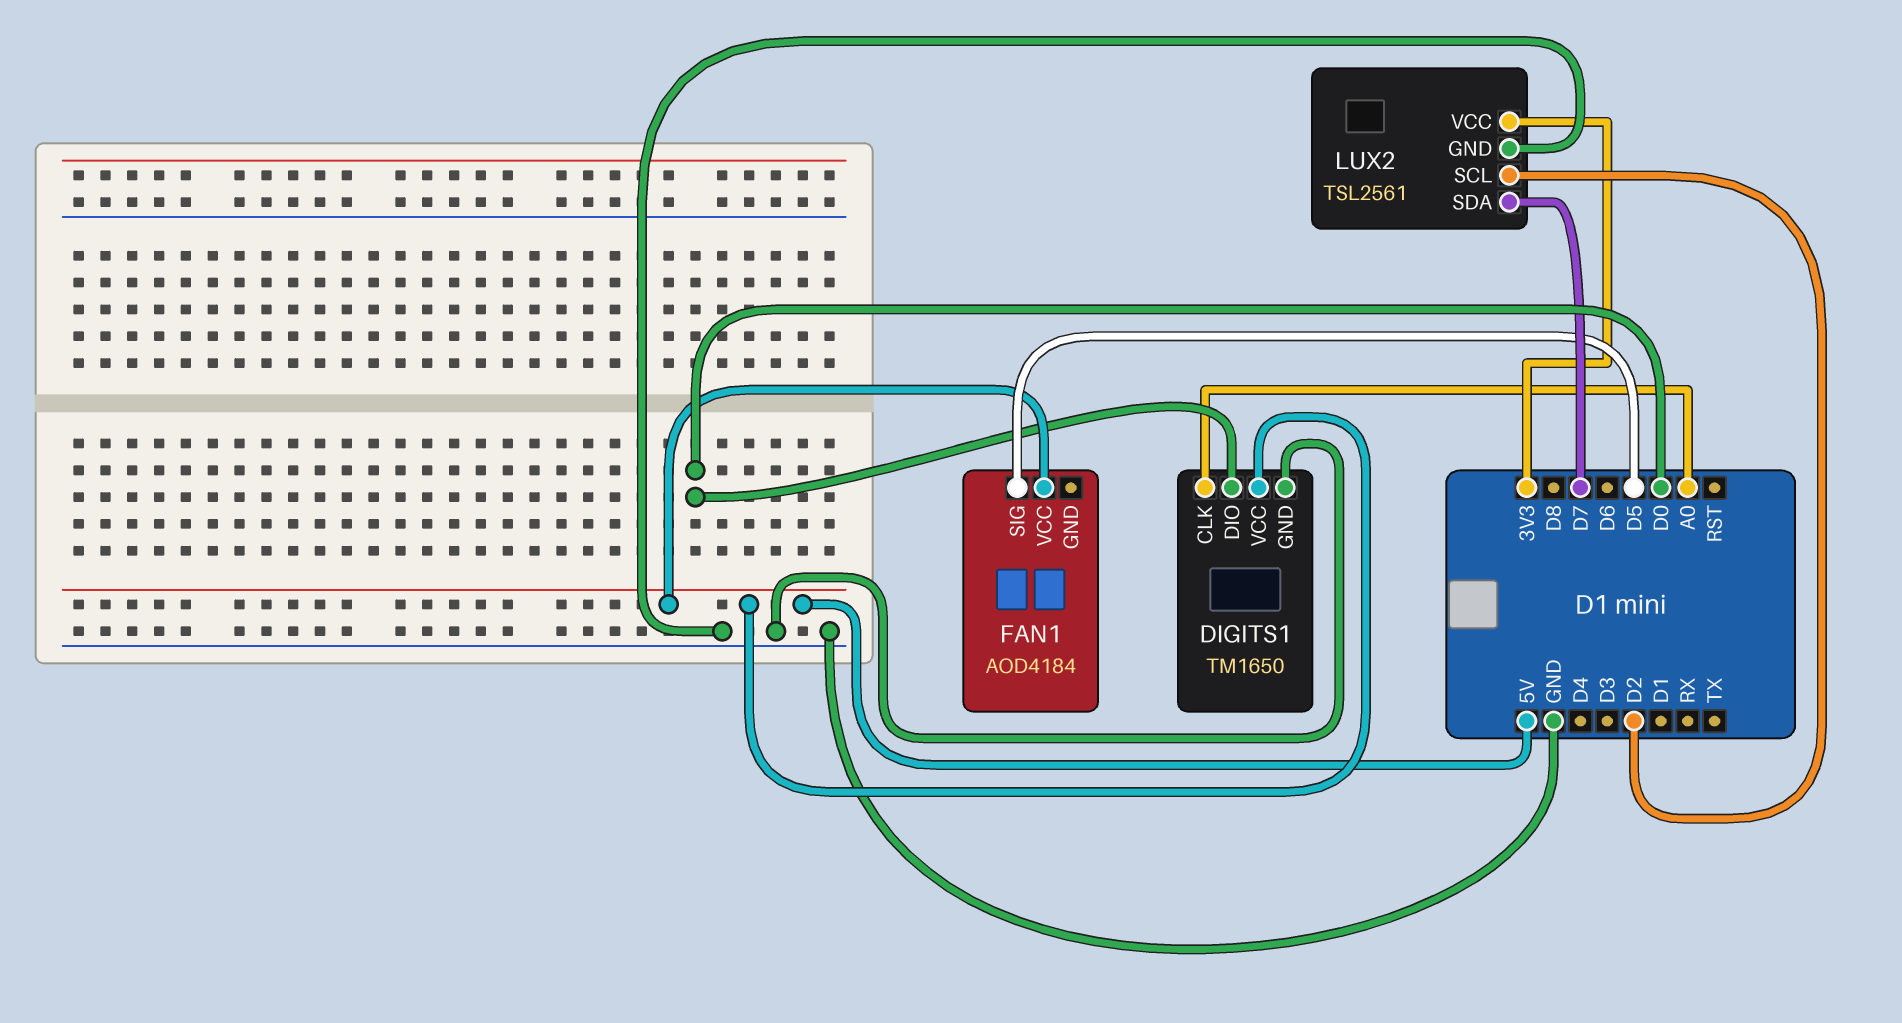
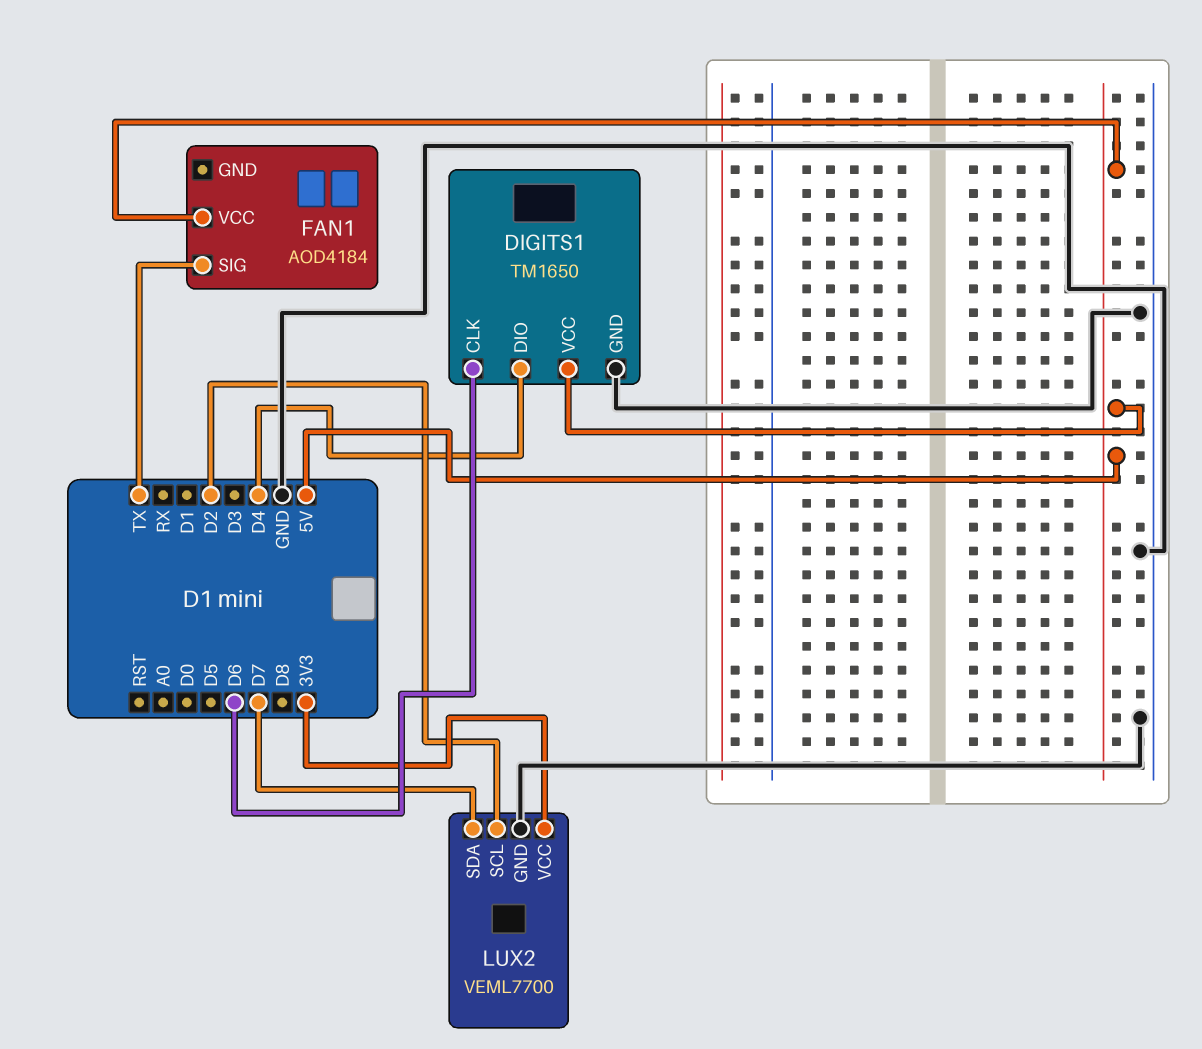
DIGITS1 pin CLK: A0 -> D6
DIGITS1 pin DIO: D0 -> D4
FAN1 pin SIG: D5 -> TX
LUX2: TSL2561 -> VEML7700

